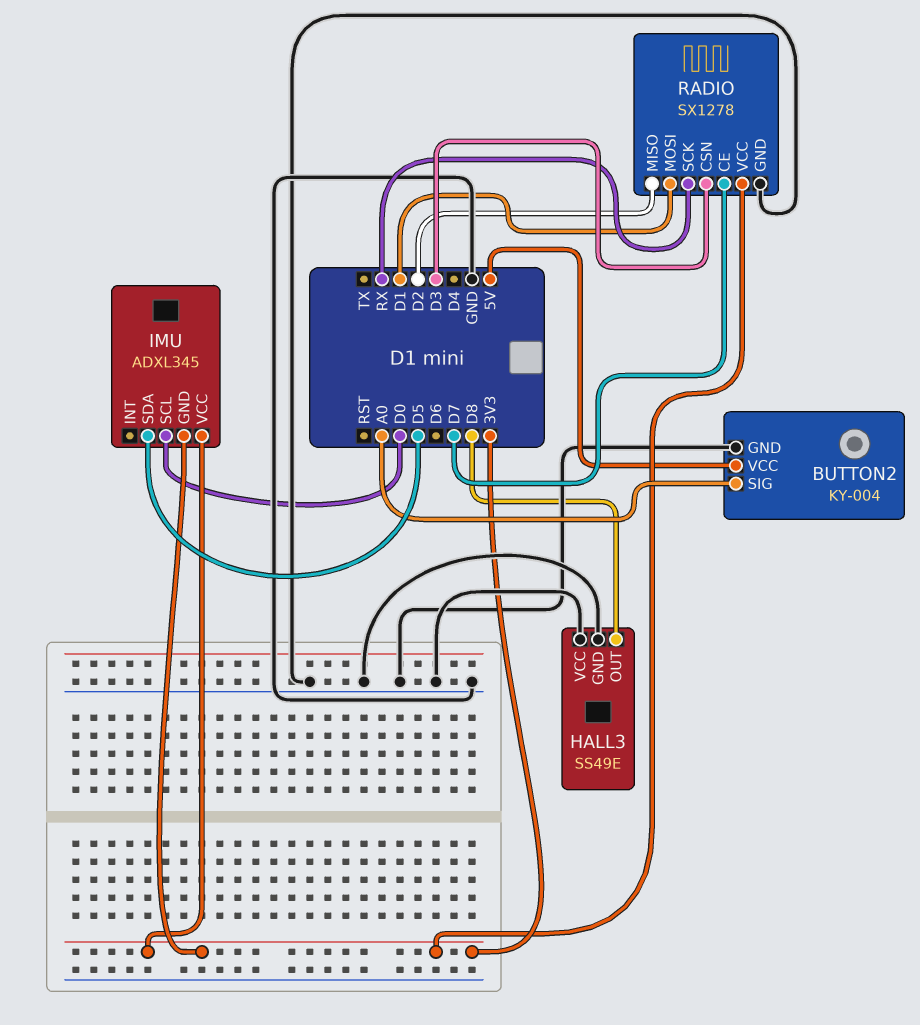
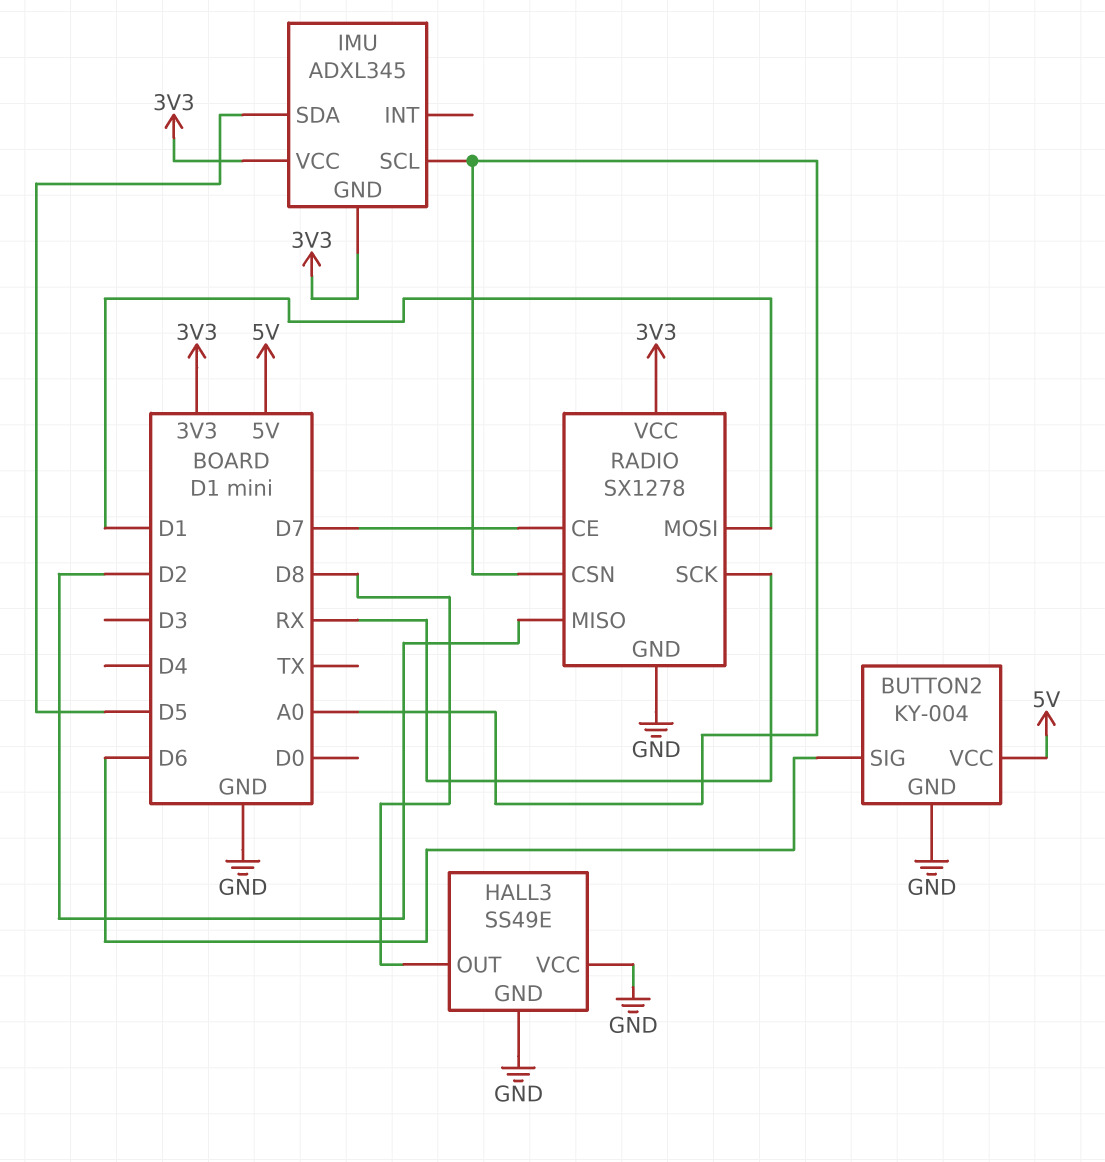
BUTTON2 pin SIG: A0 -> D6
IMU pin SCL: D0 -> A0
RADIO pin CSN: D3 -> A0

